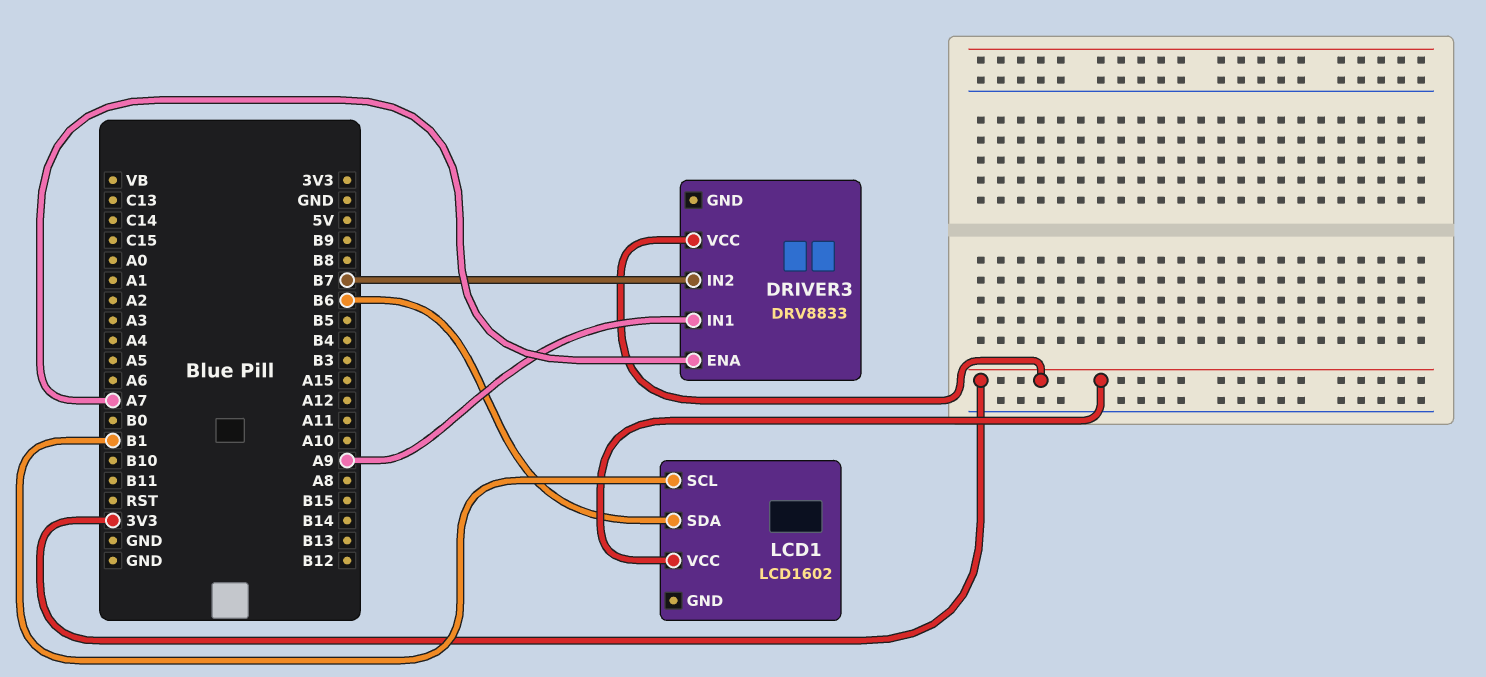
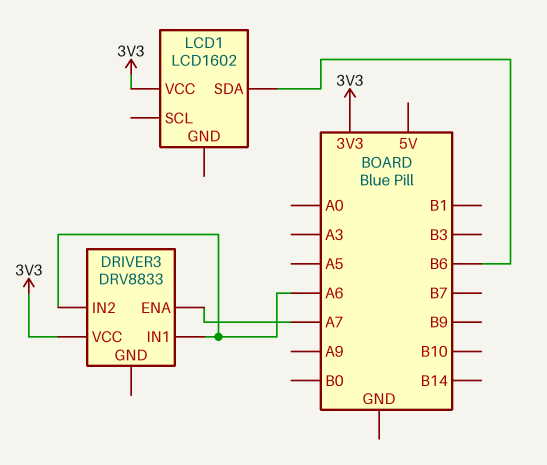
DRIVER3 pin IN1: A9 -> A6
DRIVER3 pin IN2: B7 -> A6
LCD1 pin SCL: B1 -> none

